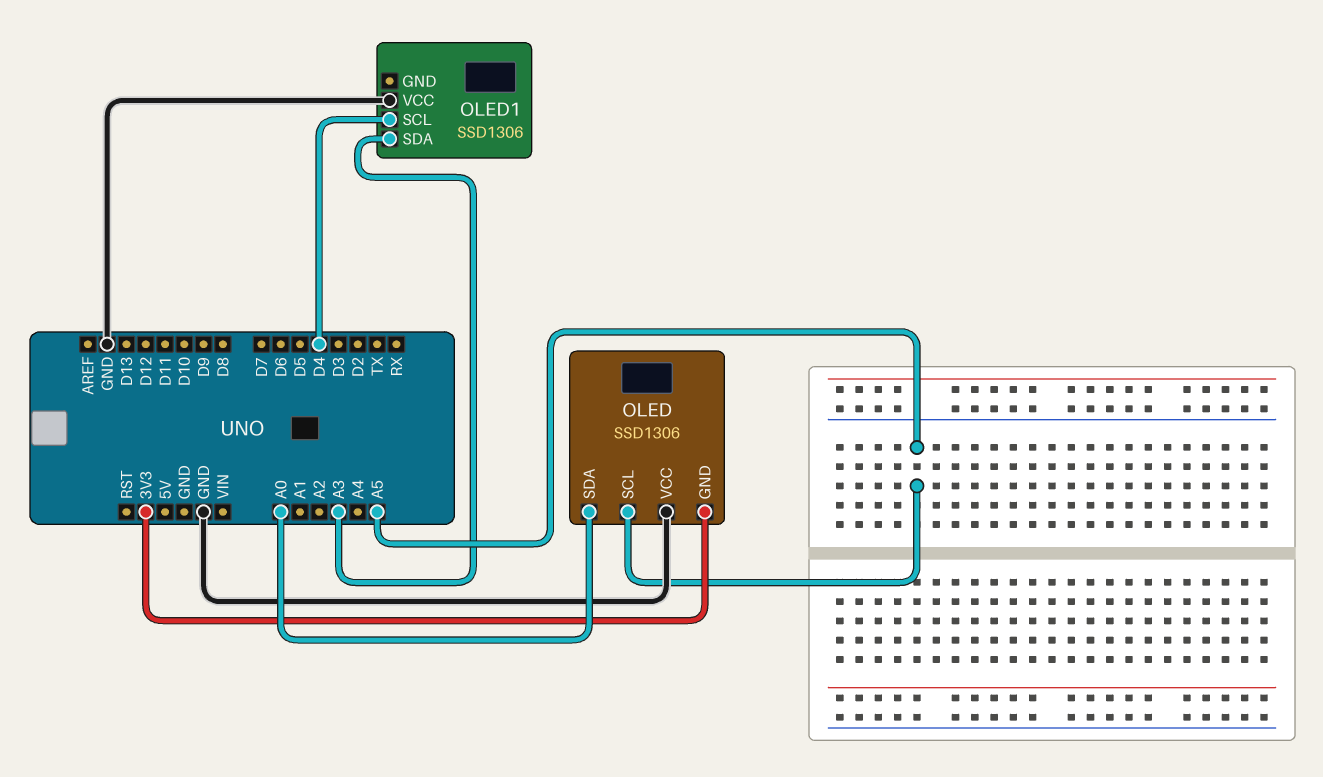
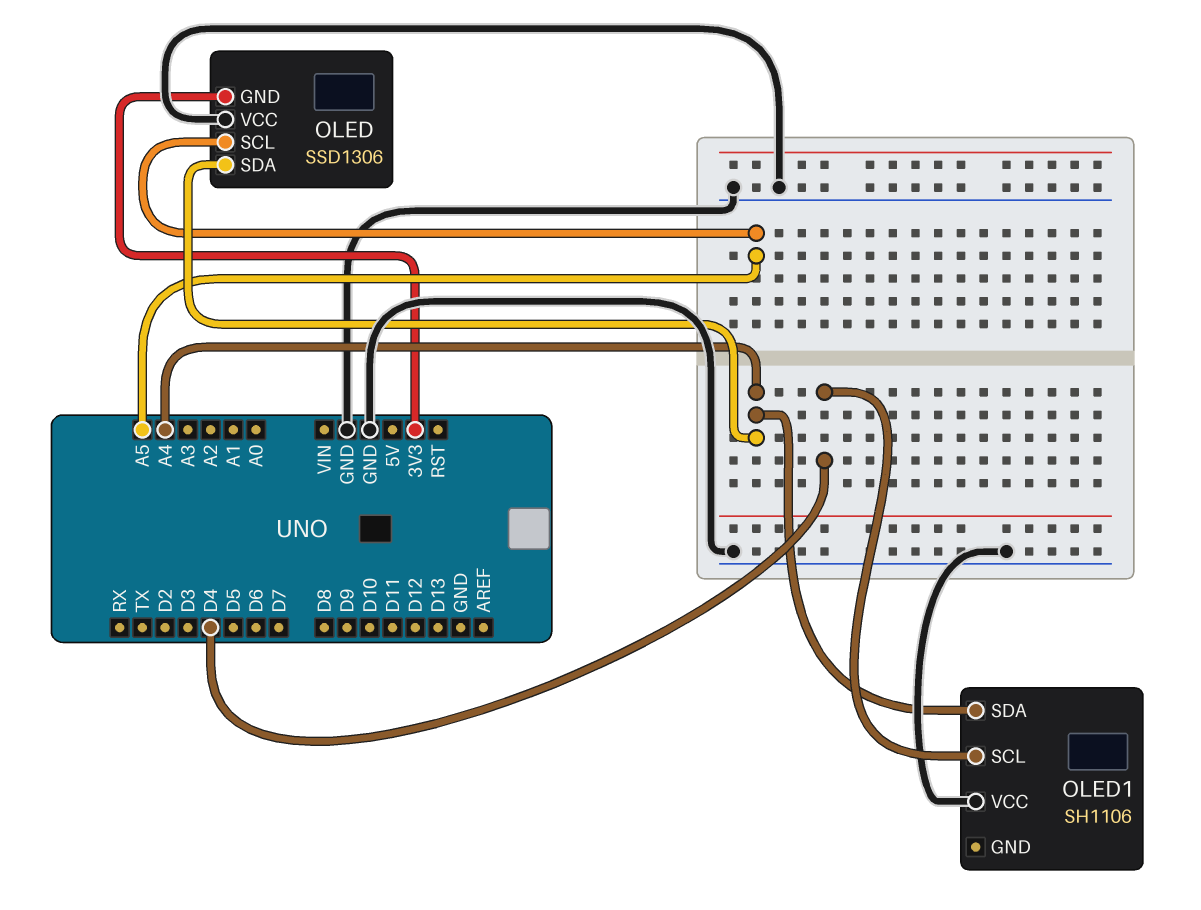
OLED pin SDA: A0 -> A4
OLED1: SSD1306 -> SH1106
OLED1 pin SDA: A3 -> A4

